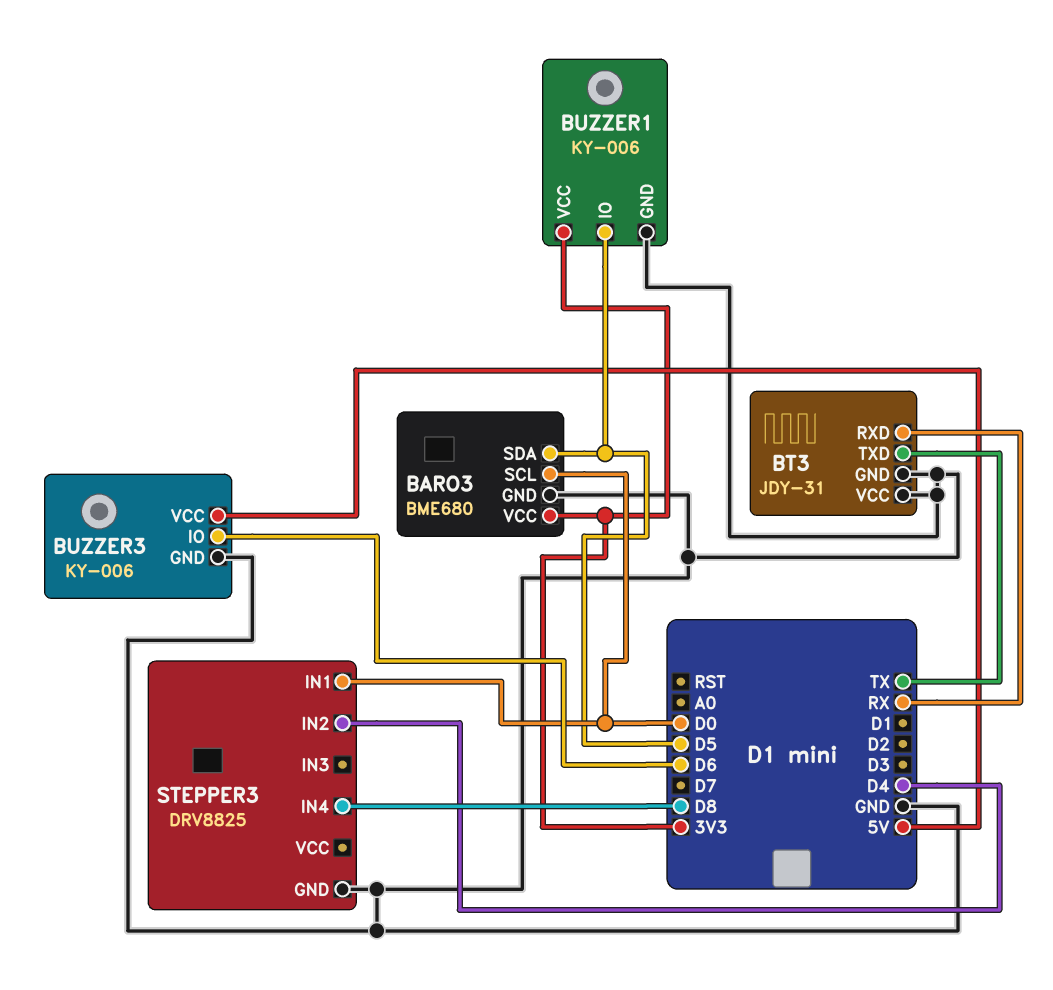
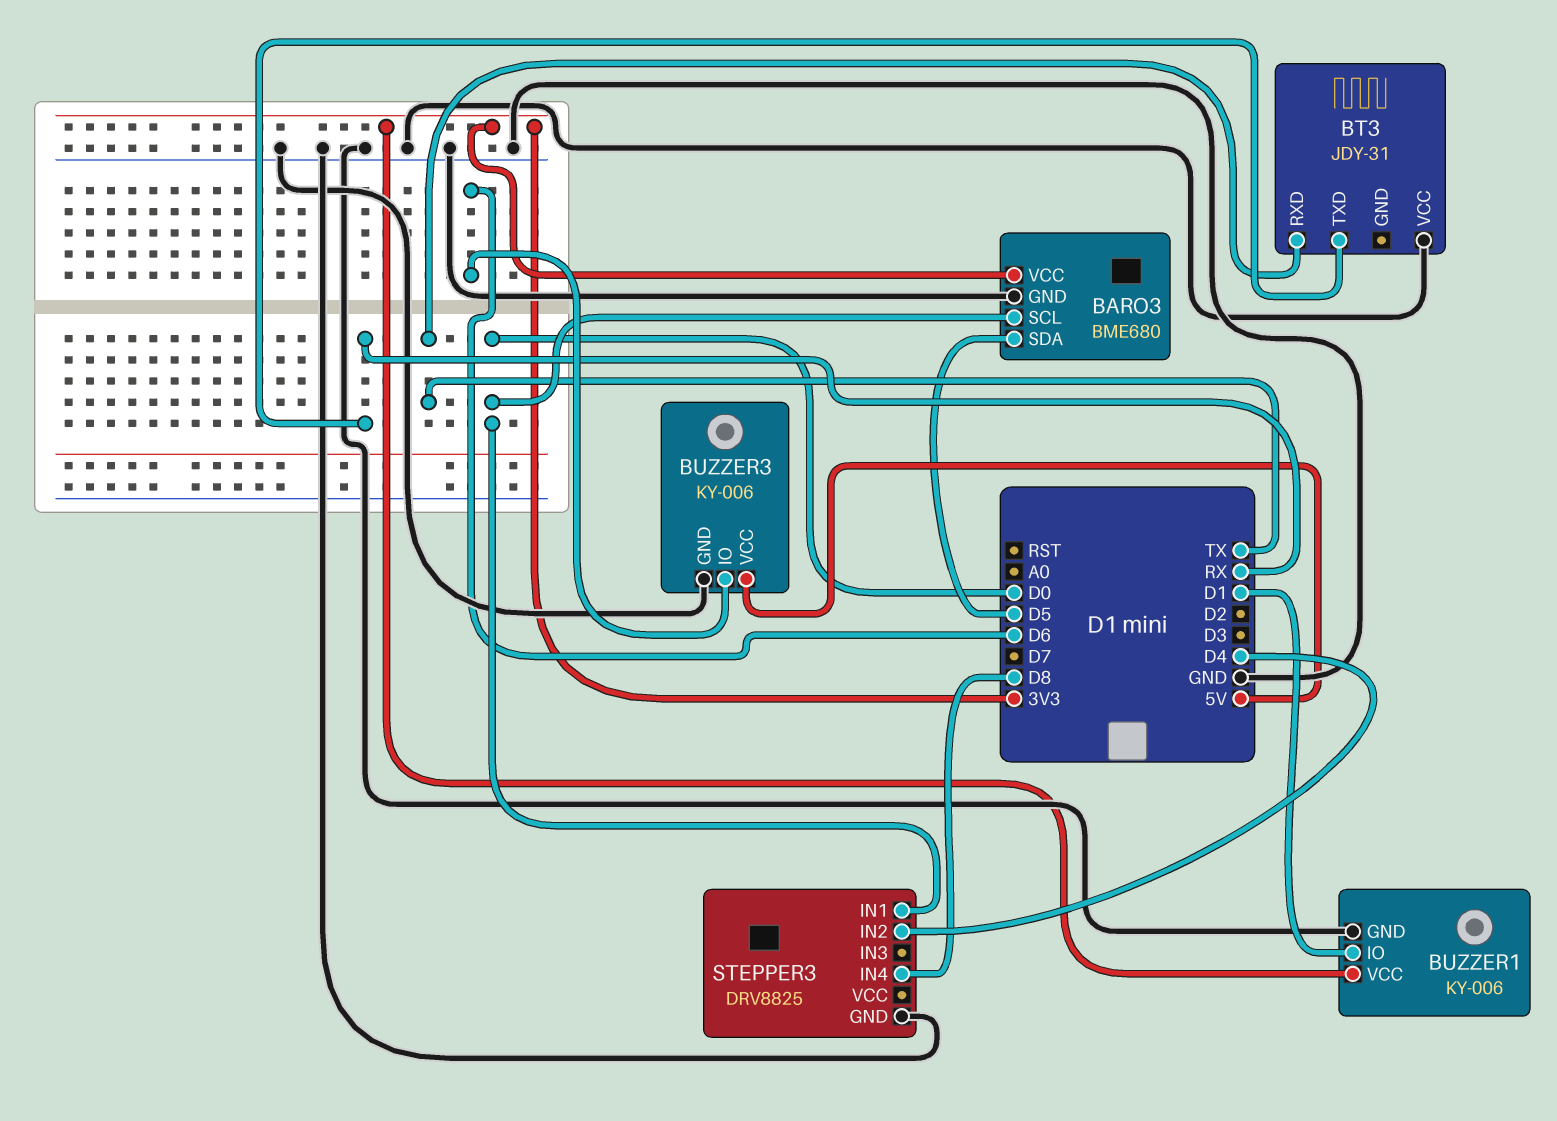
BT3 pin GND: GND -> none
BT3 pin RXD: RX -> TX
BT3 pin TXD: TX -> RX
BUZZER1 pin IO: D5 -> D1

